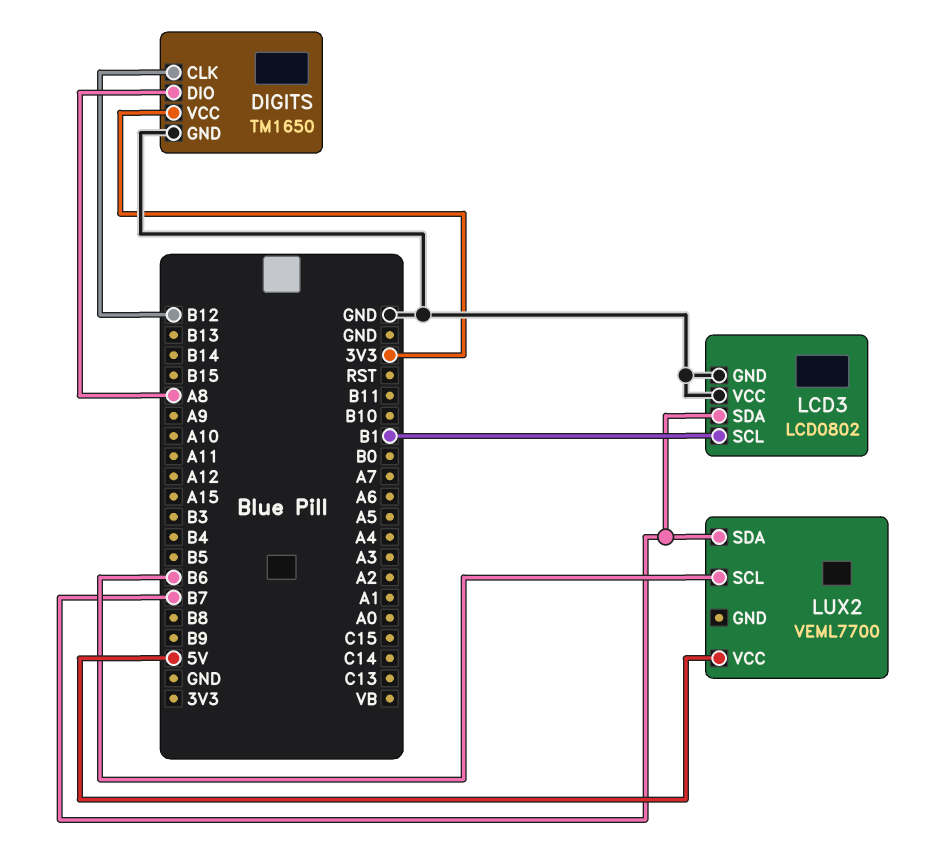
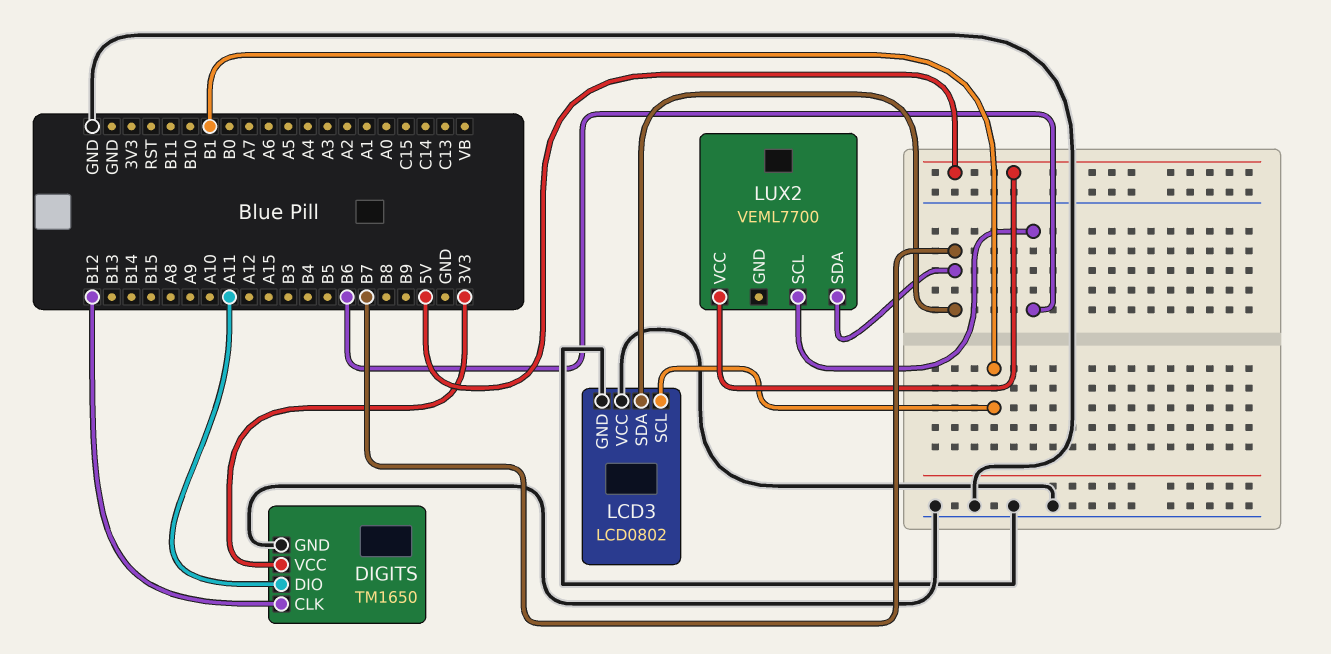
DIGITS pin DIO: A8 -> A11

